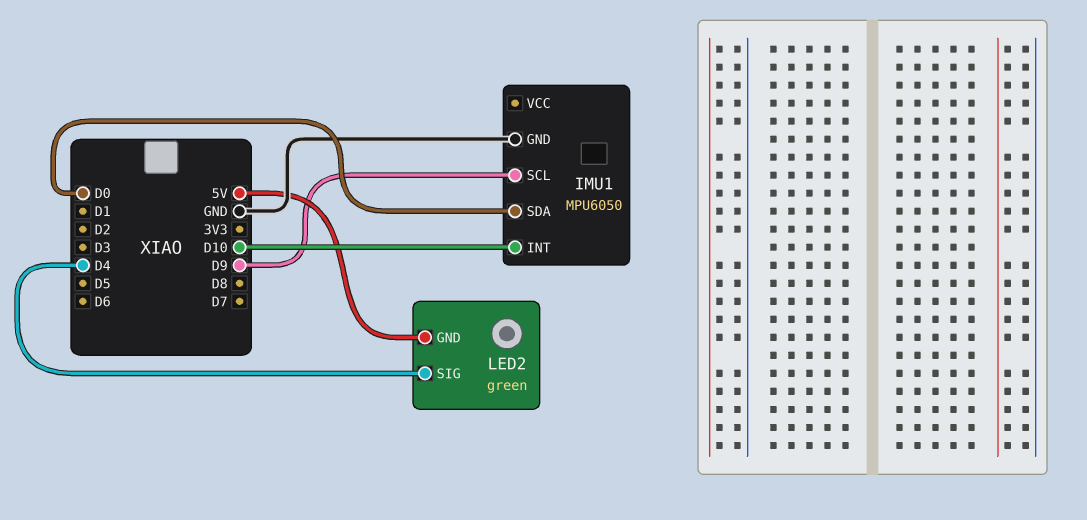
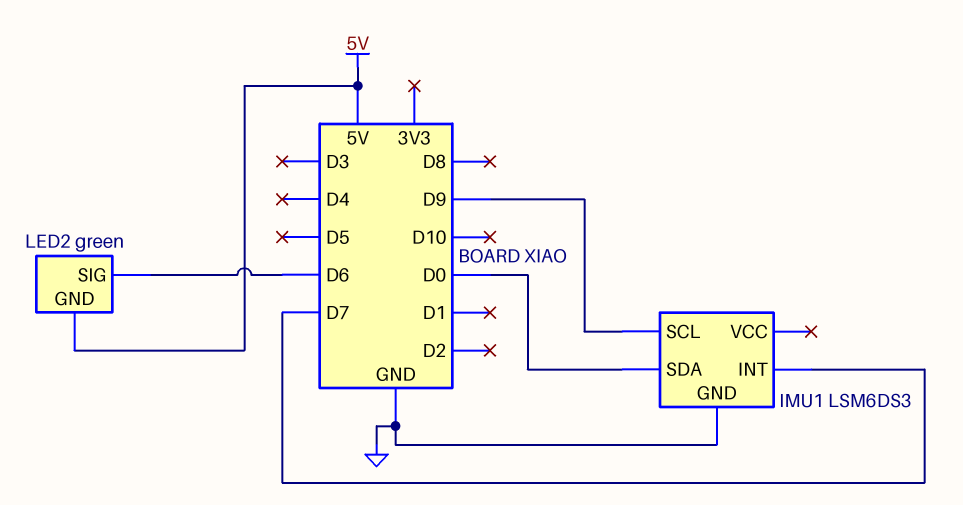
IMU1: MPU6050 -> LSM6DS3
IMU1 pin INT: D10 -> D7
LED2 pin SIG: D4 -> D6

